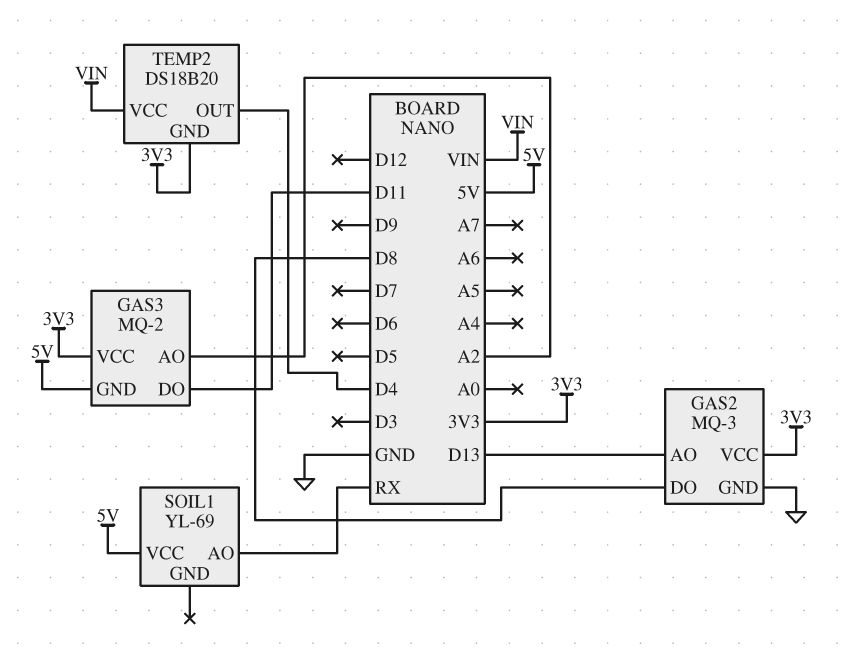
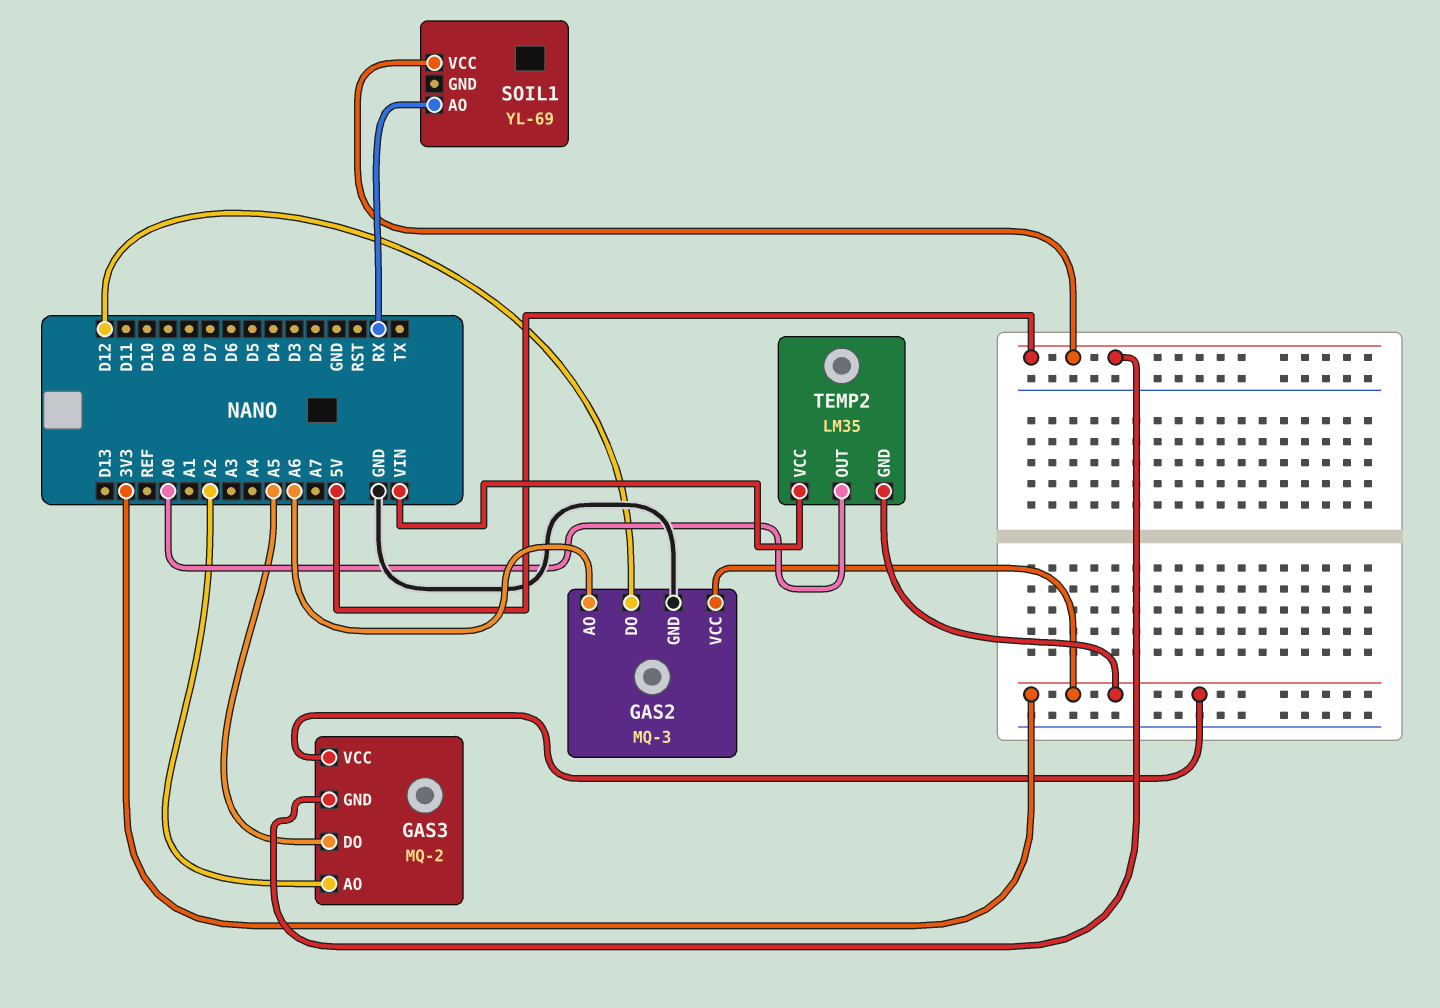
GAS2 pin AO: D13 -> A6
GAS2 pin DO: D8 -> D12
GAS3 pin DO: D11 -> A5
TEMP2: DS18B20 -> LM35
TEMP2 pin OUT: D4 -> A0

